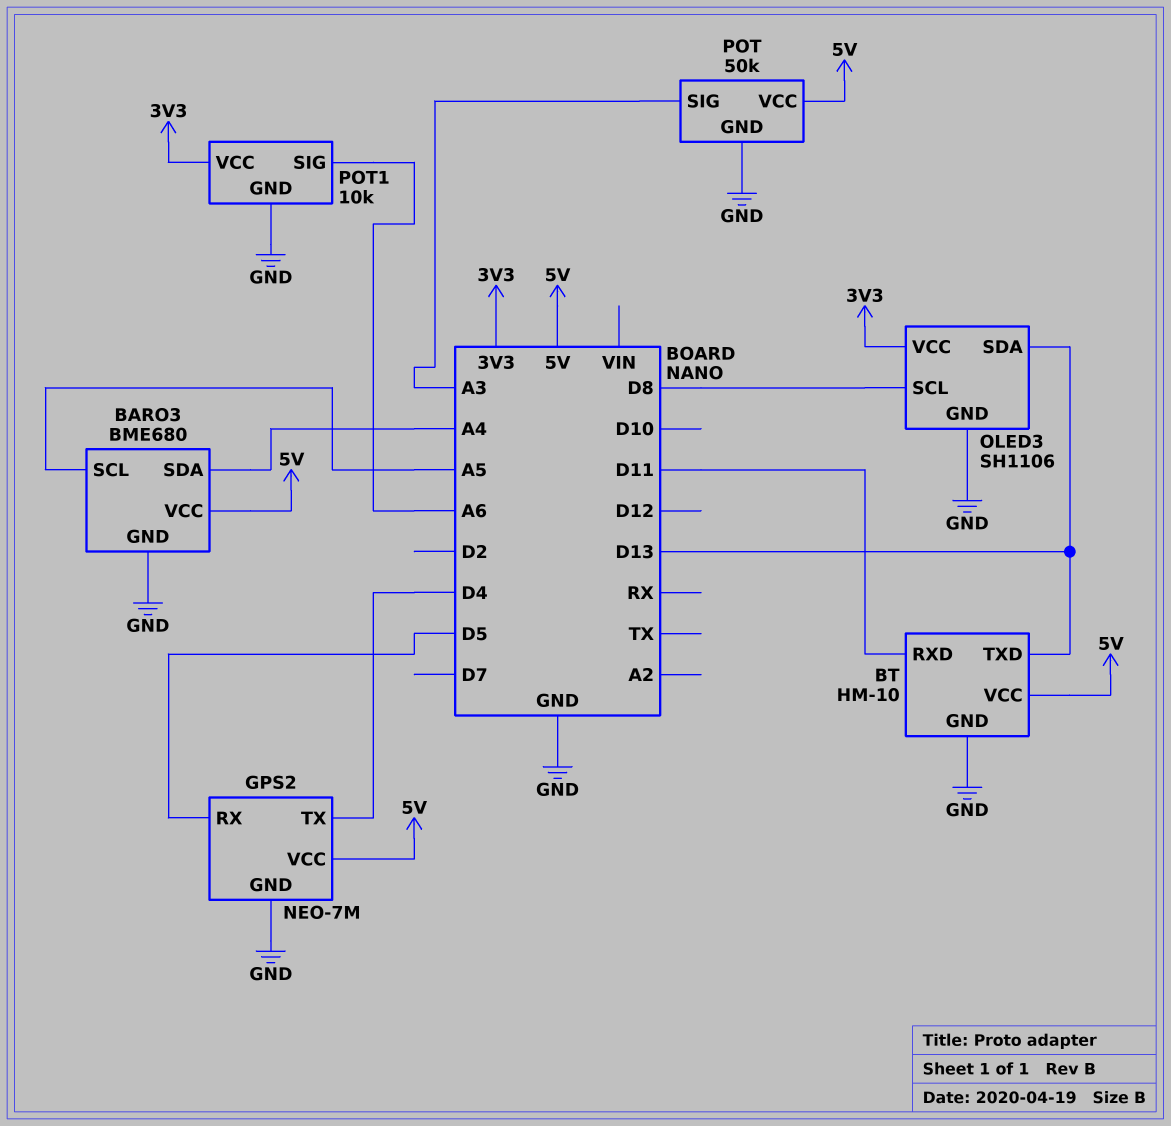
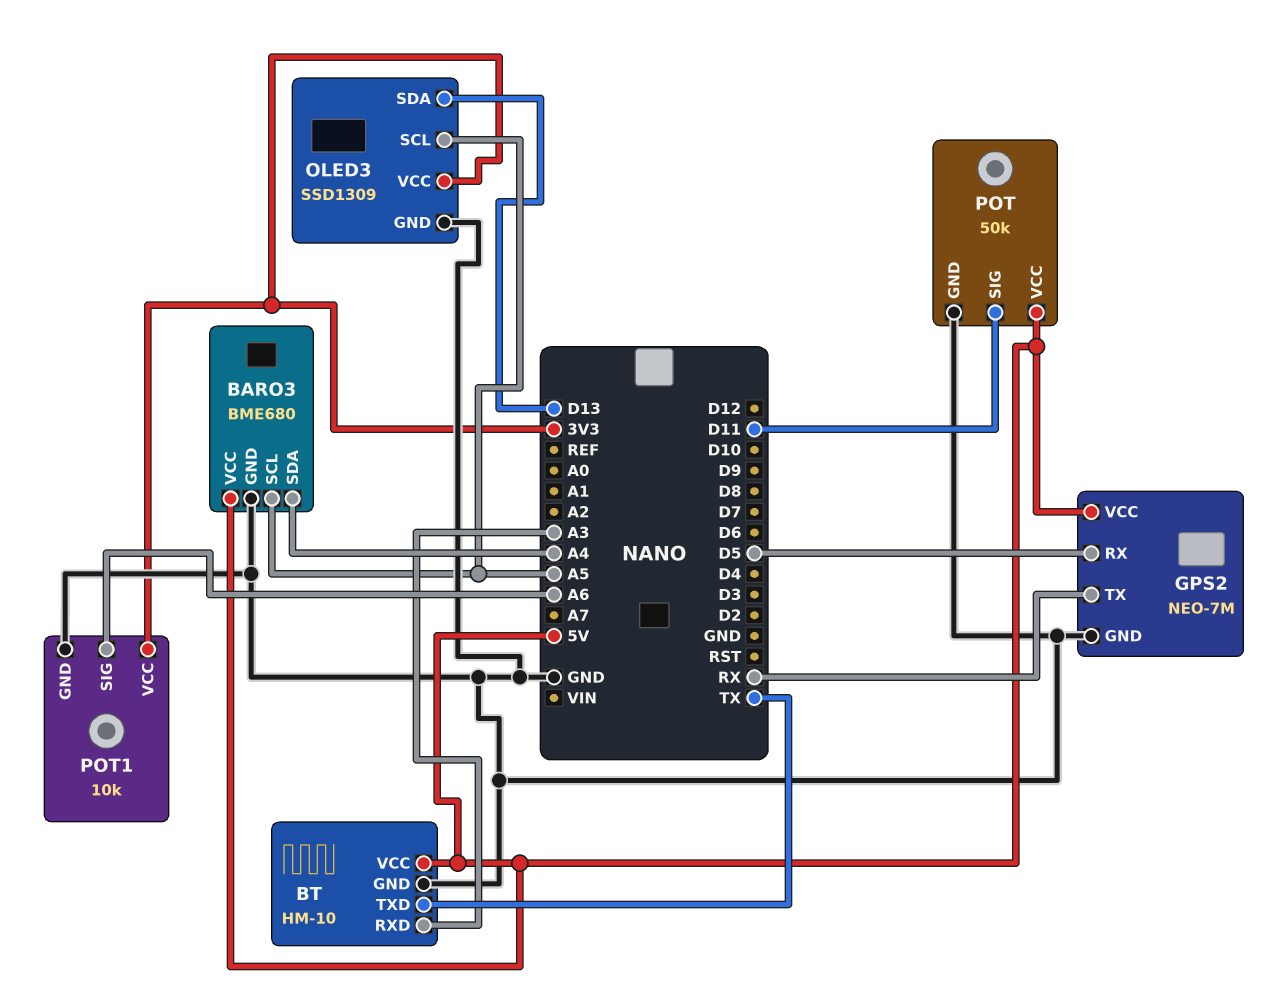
BT pin RXD: D11 -> A3
BT pin TXD: D13 -> TX
GPS2 pin TX: D4 -> RX
OLED3: SH1106 -> SSD1309
OLED3 pin SCL: D8 -> A5
POT pin SIG: A3 -> D11

